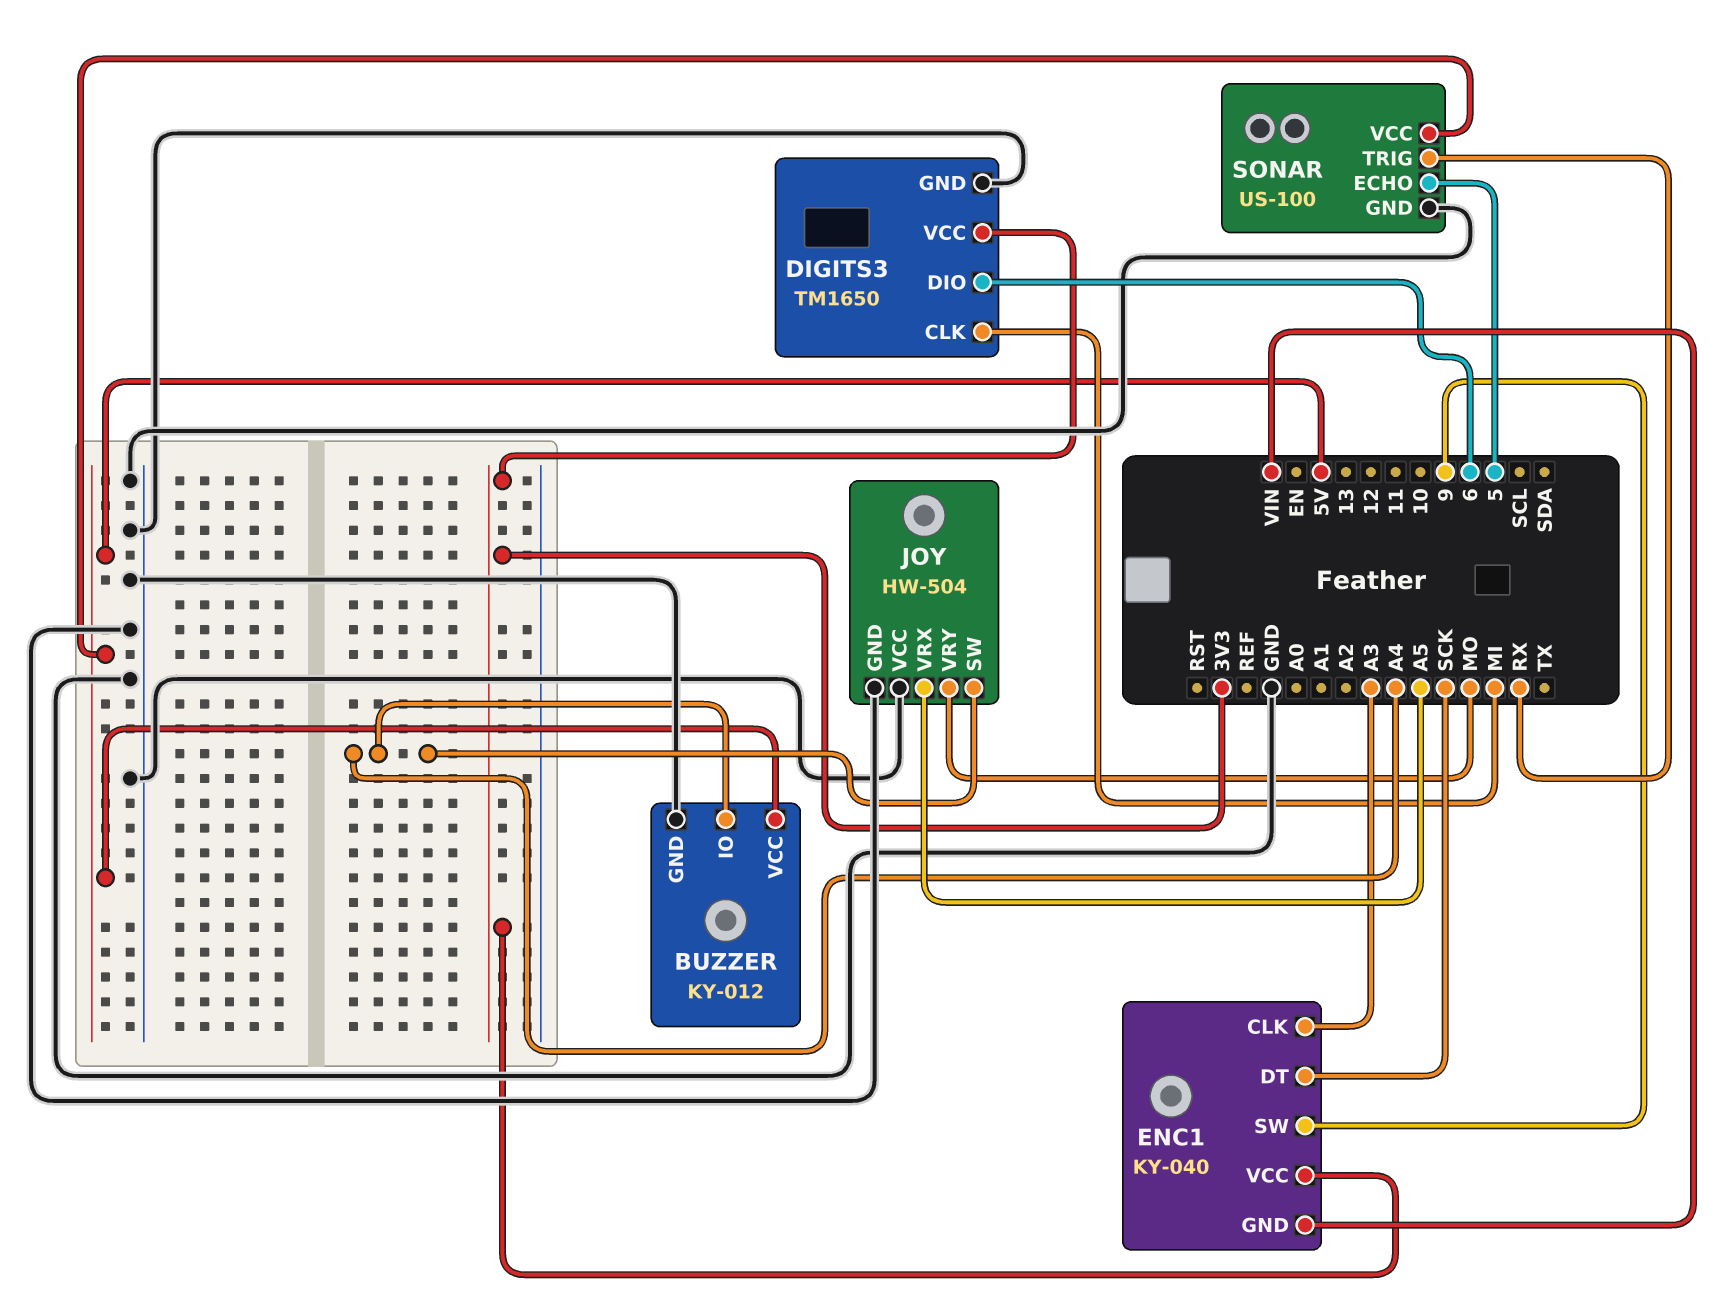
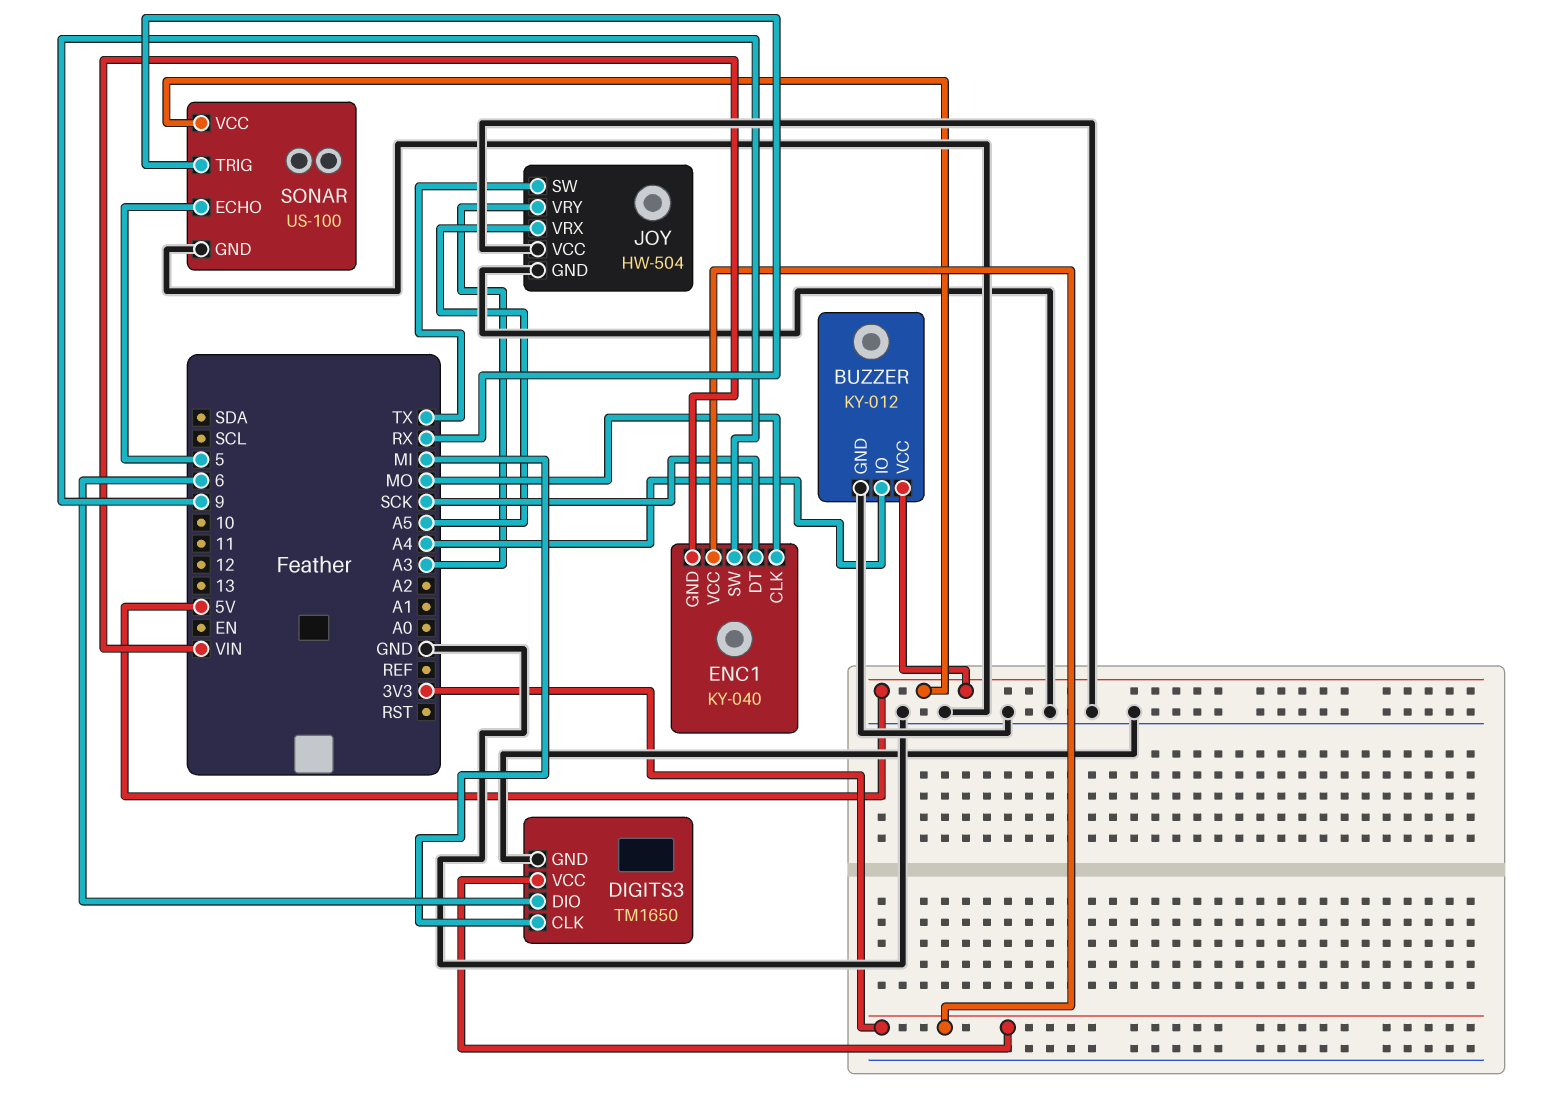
ENC1 pin CLK: A3 -> MO
JOY pin SW: A4 -> TX
JOY pin VRY: MO -> A3

